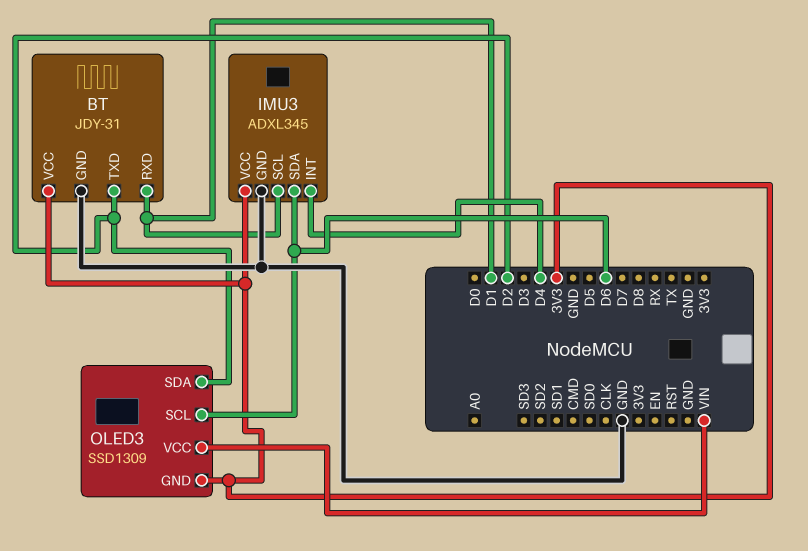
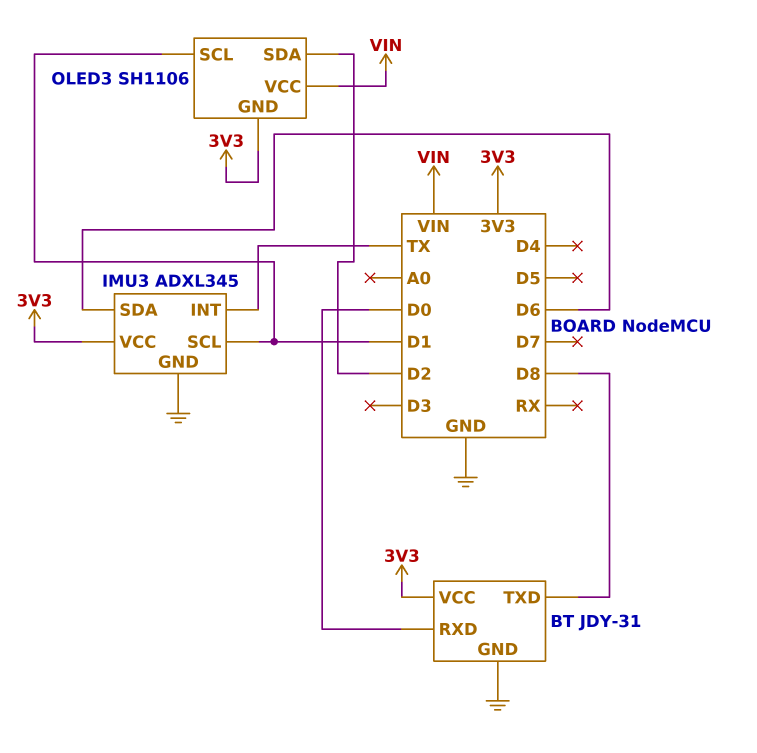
BT pin RXD: D1 -> D0
BT pin TXD: D2 -> D8
IMU3 pin INT: D4 -> TX
OLED3: SSD1309 -> SH1106
OLED3 pin SCL: D6 -> D1

